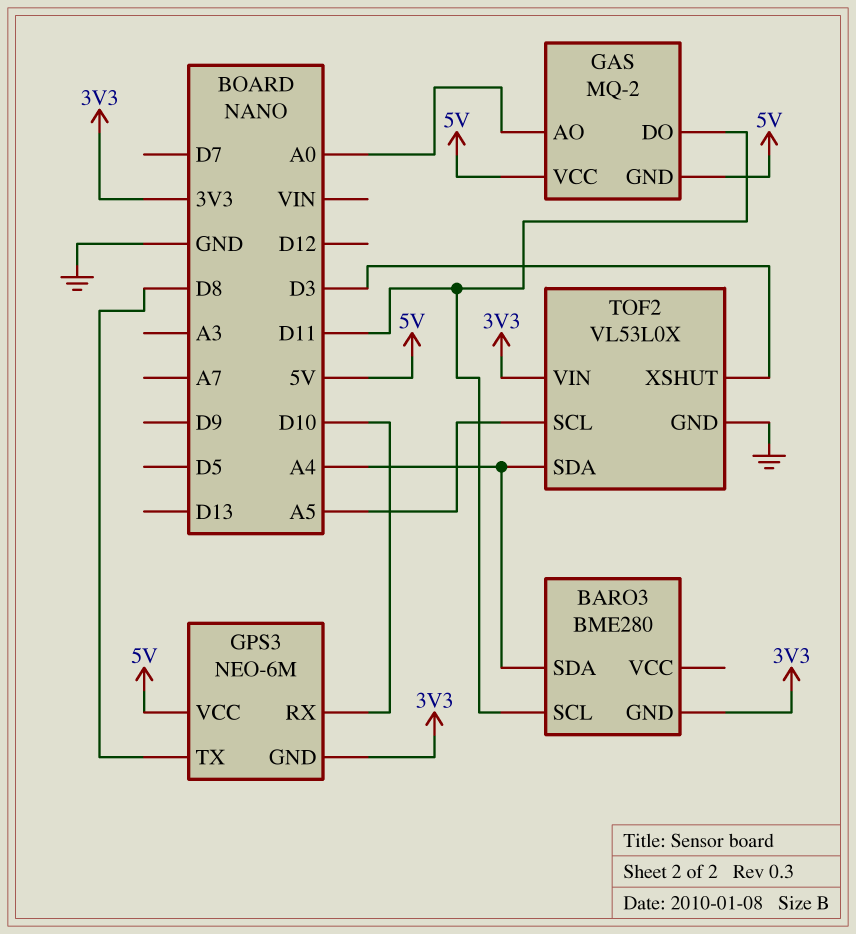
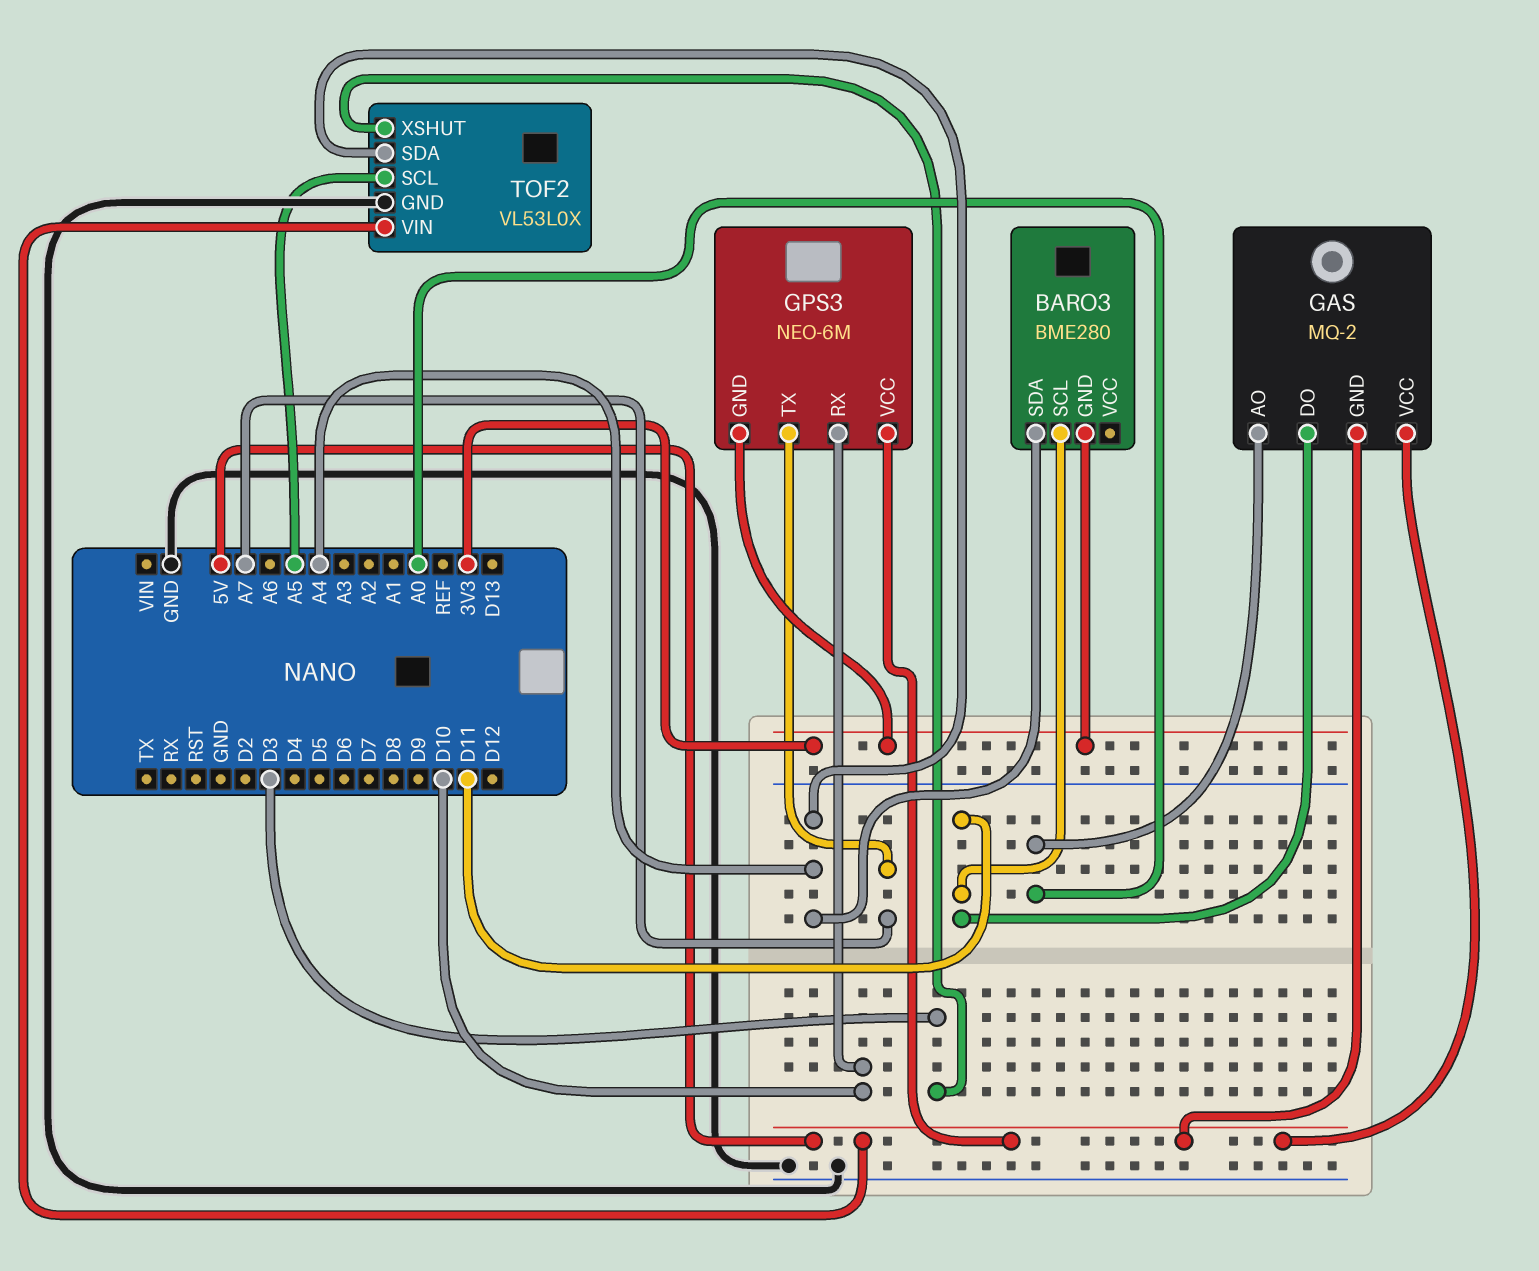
GPS3 pin TX: D8 -> A7
TOF2 pin VIN: 3V3 -> 5V

